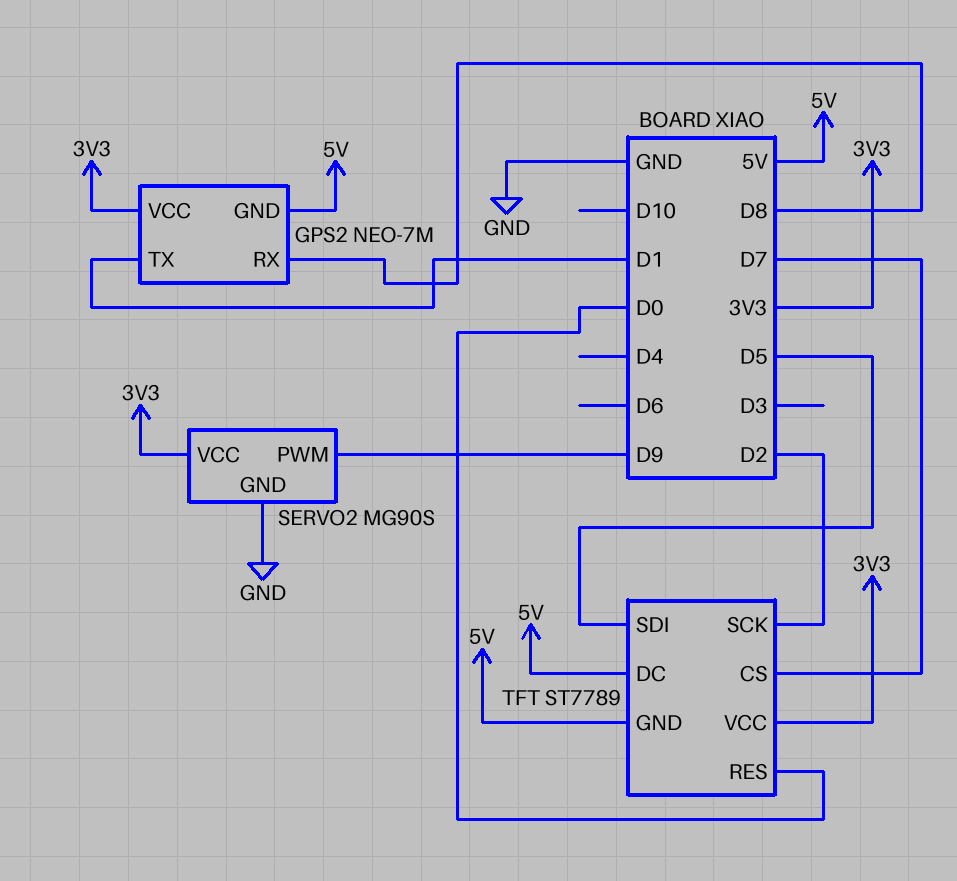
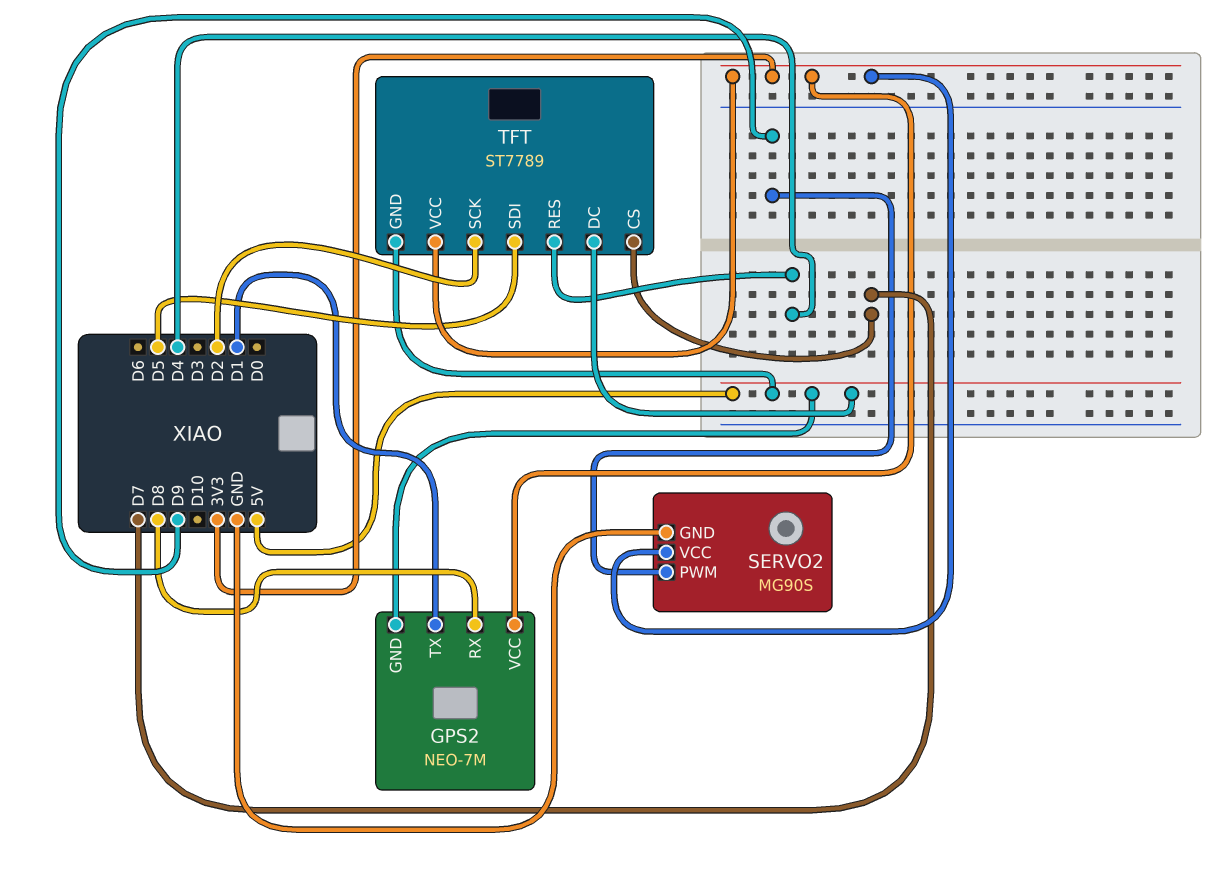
TFT pin RES: D0 -> D4

